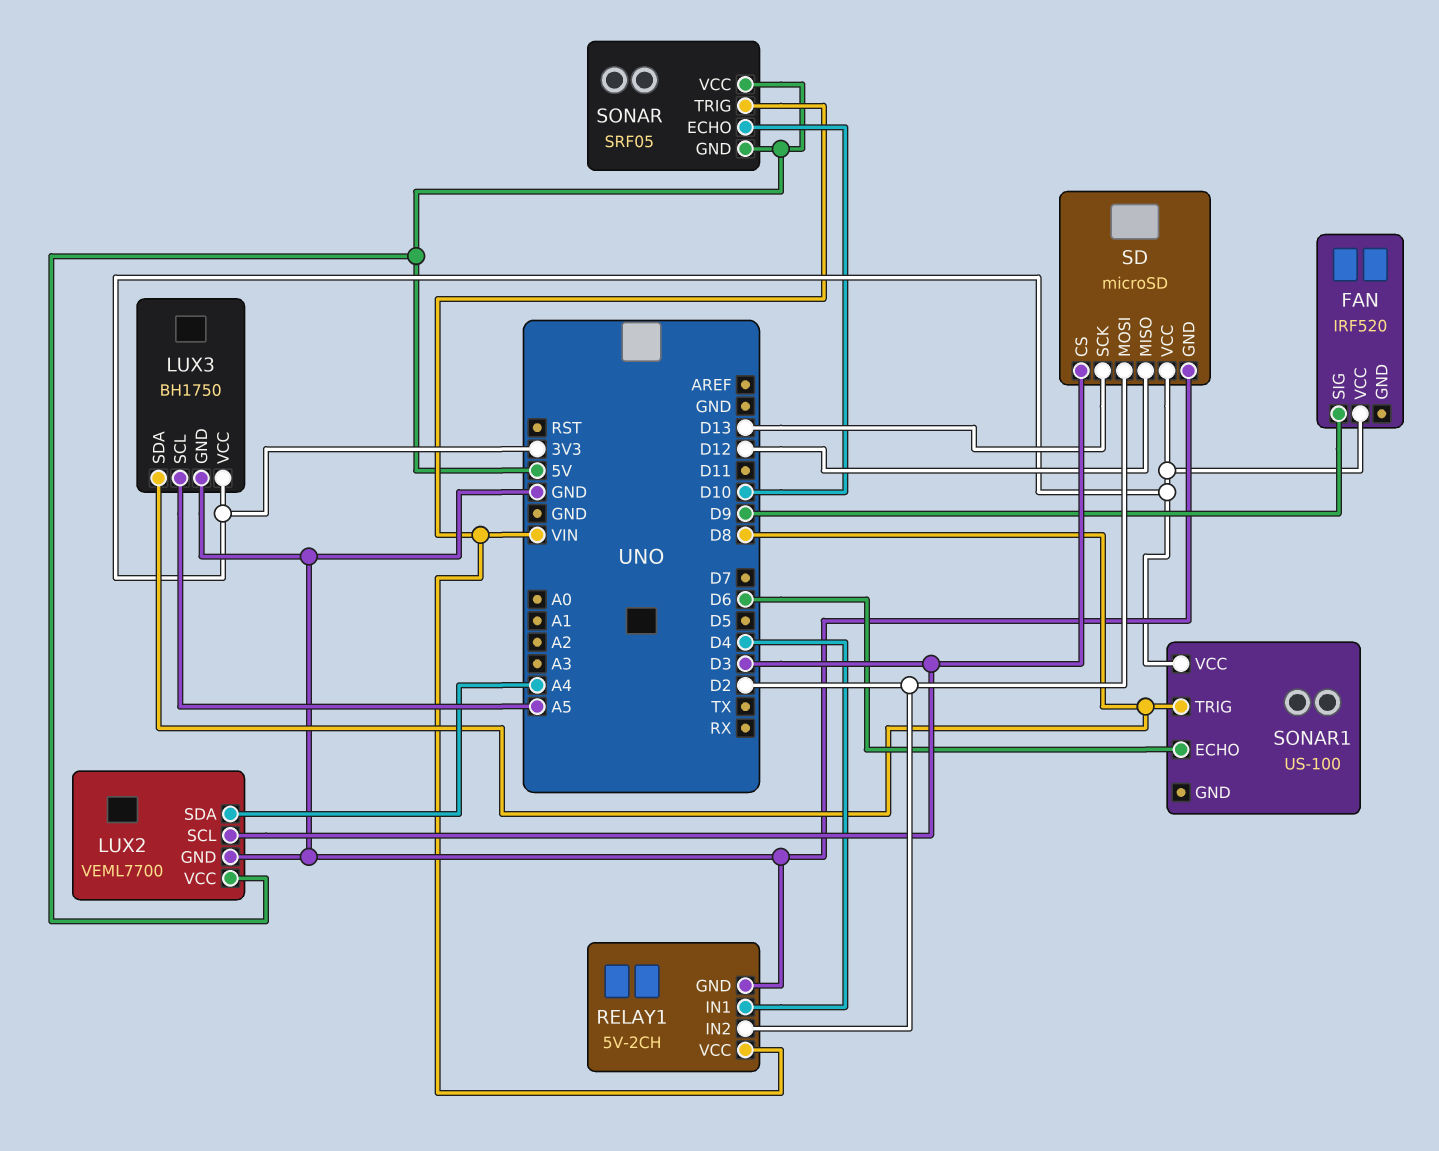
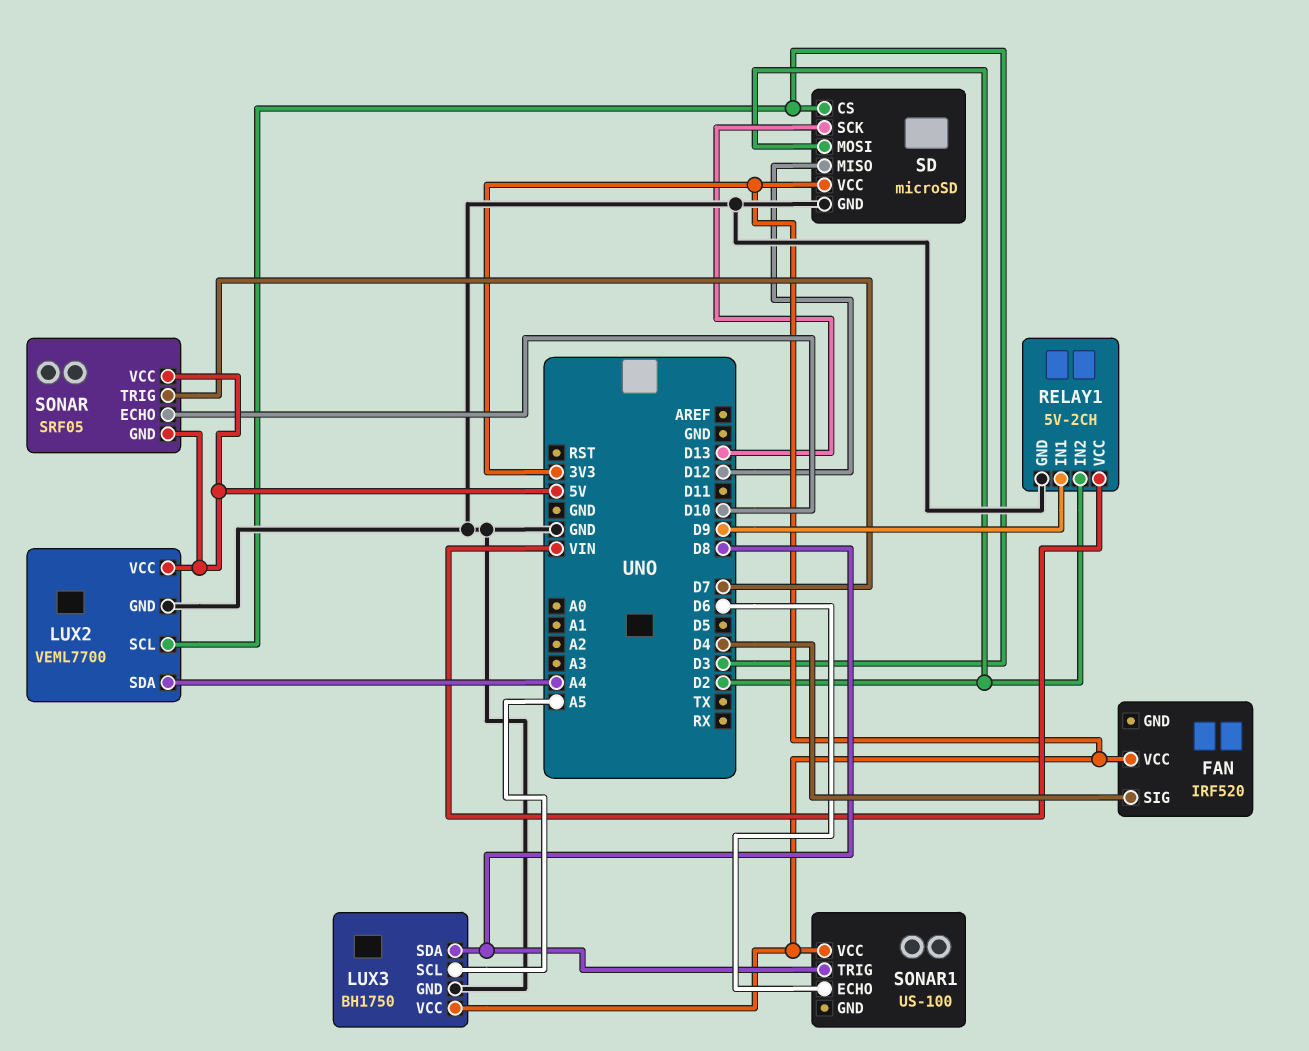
FAN pin SIG: D9 -> D4
RELAY1 pin IN1: D4 -> D9
SONAR pin TRIG: VIN -> D7

